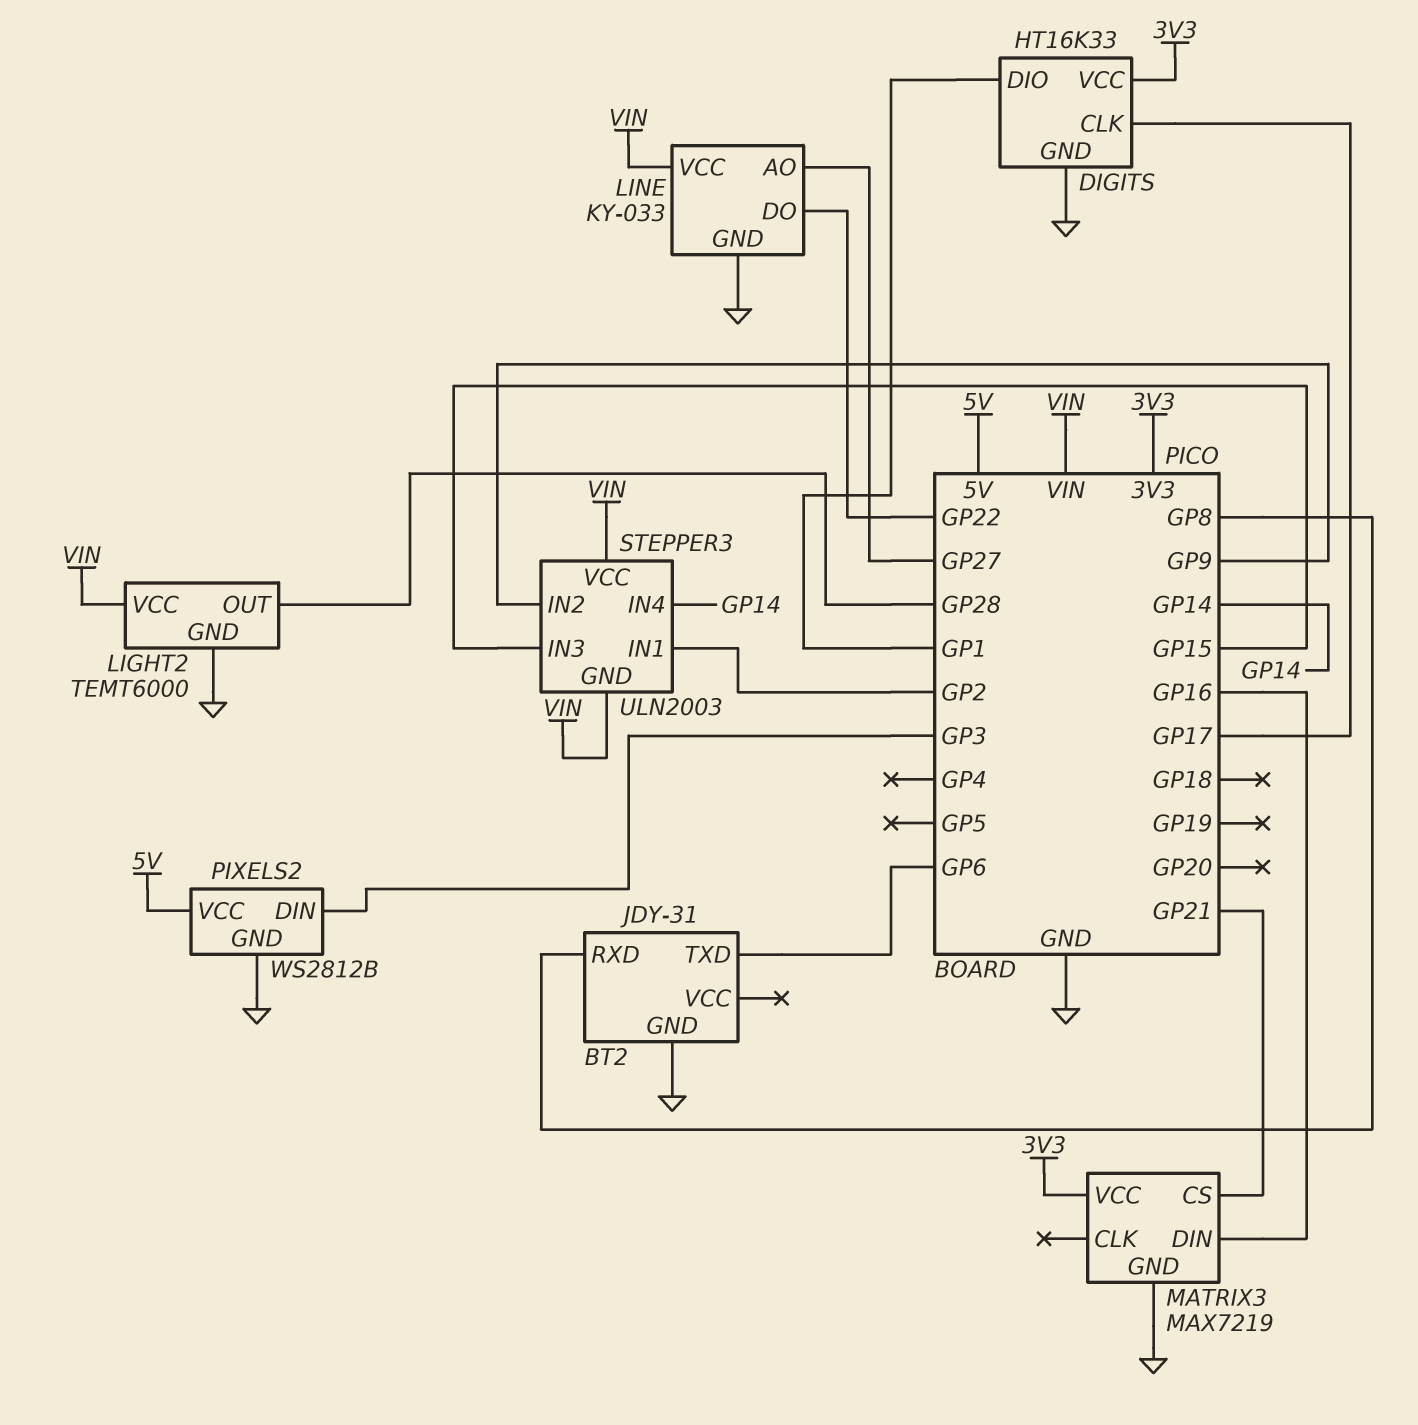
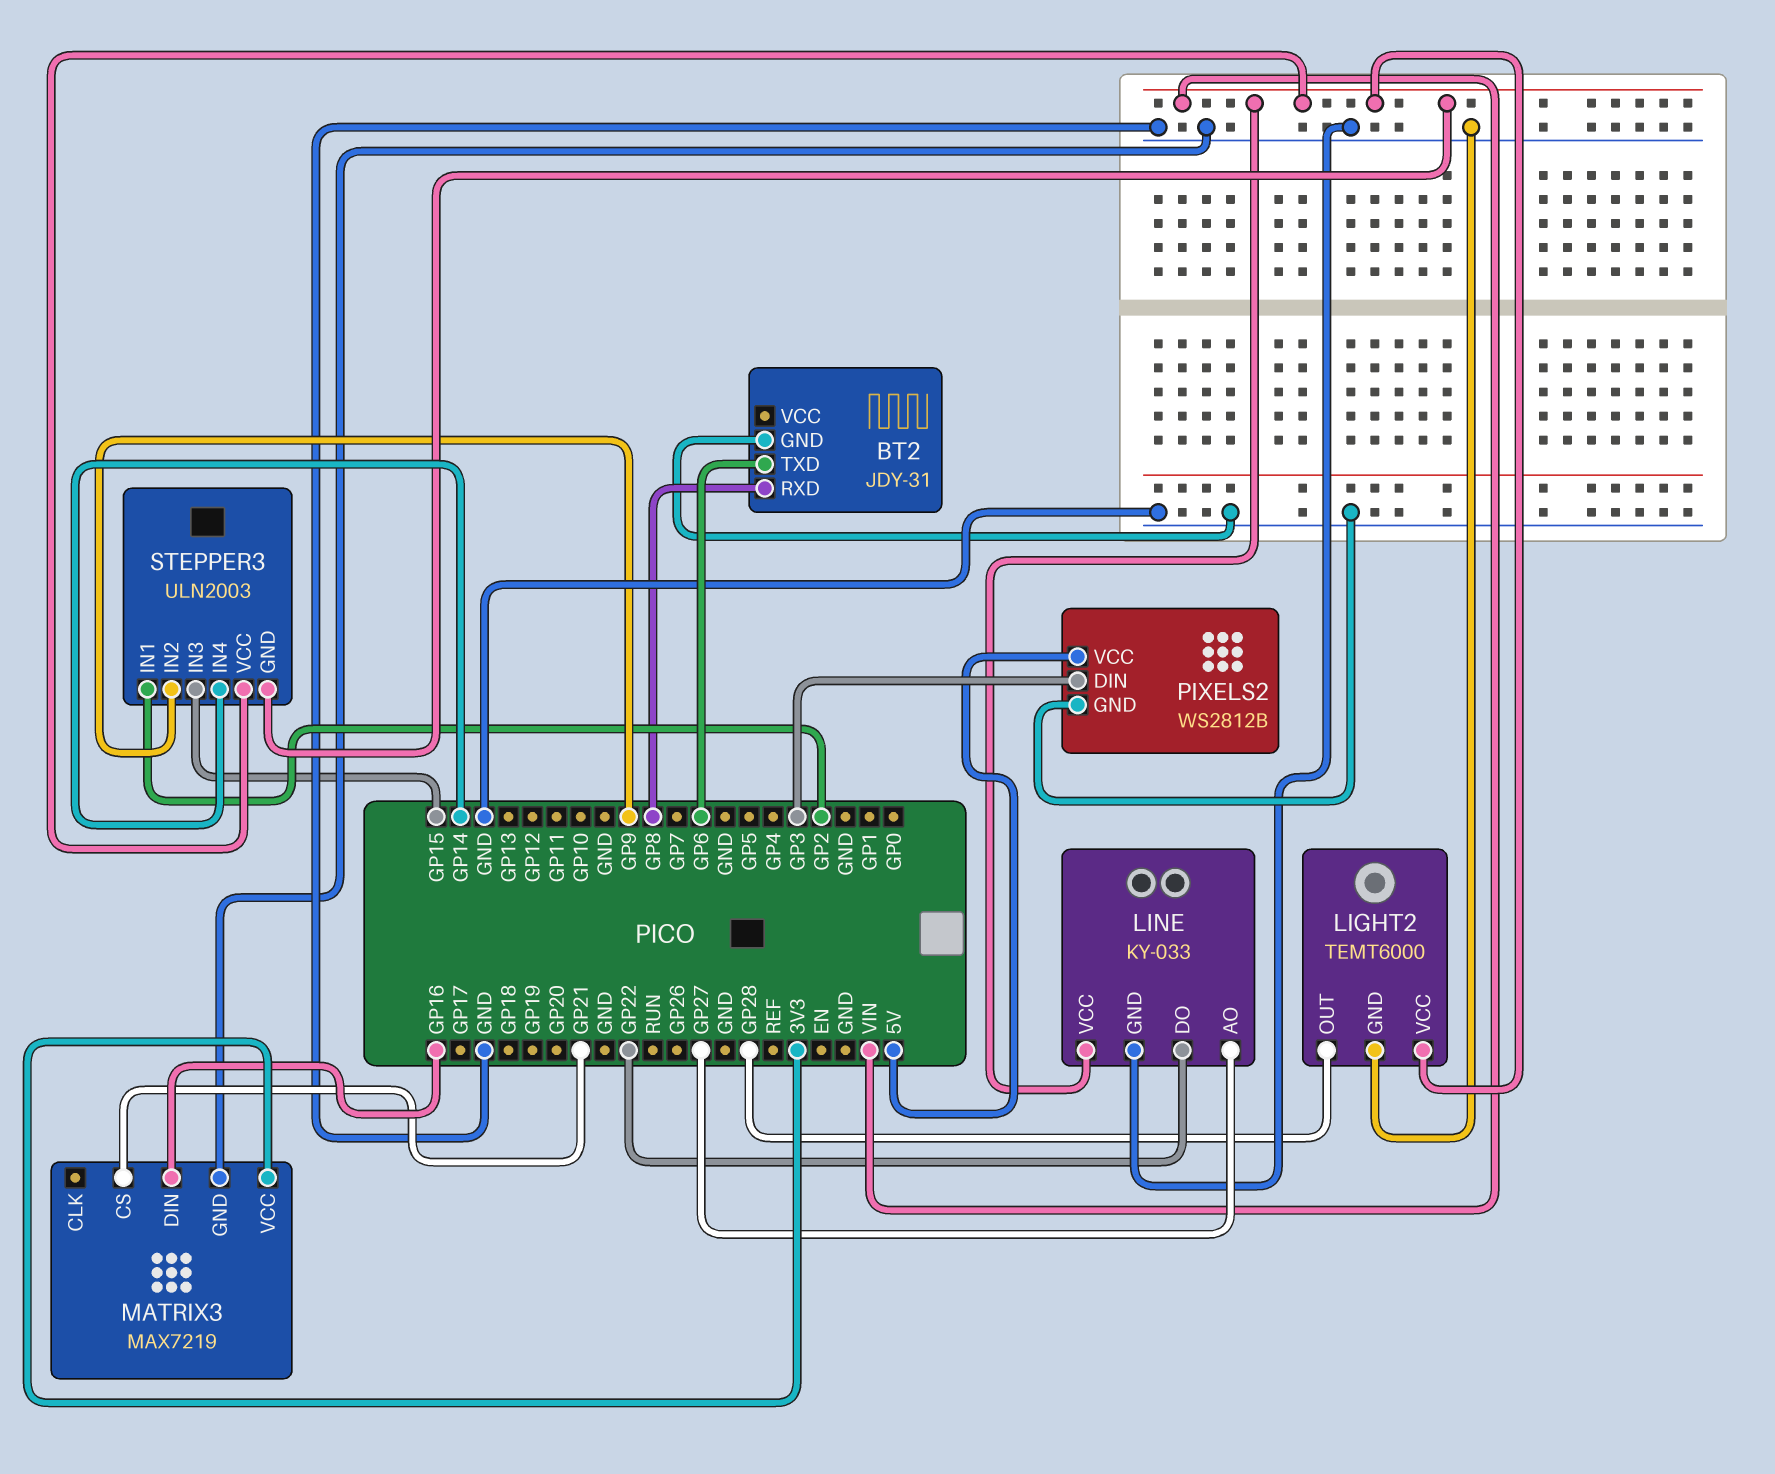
DIGITS: HT16K33 -> none
DIGITS pin CLK: GP17 -> none
DIGITS pin DIO: GP1 -> none
DIGITS pin GND: GND -> none
DIGITS pin VCC: 3V3 -> none

